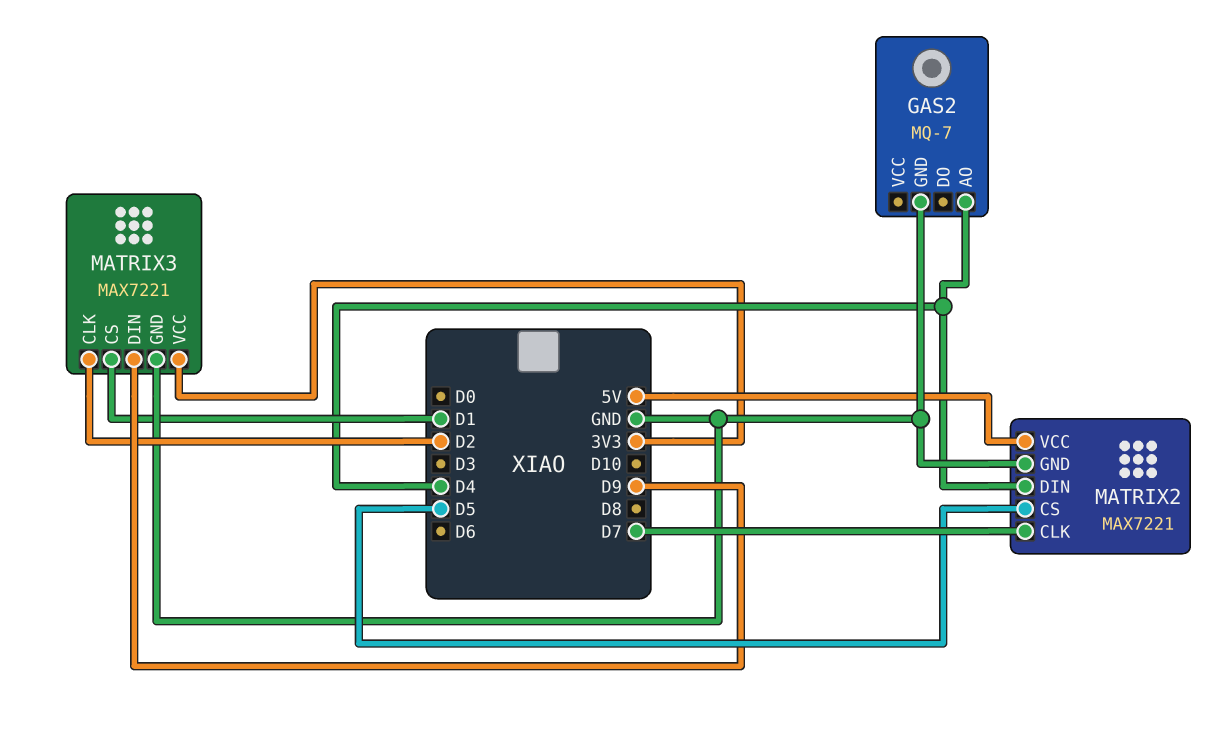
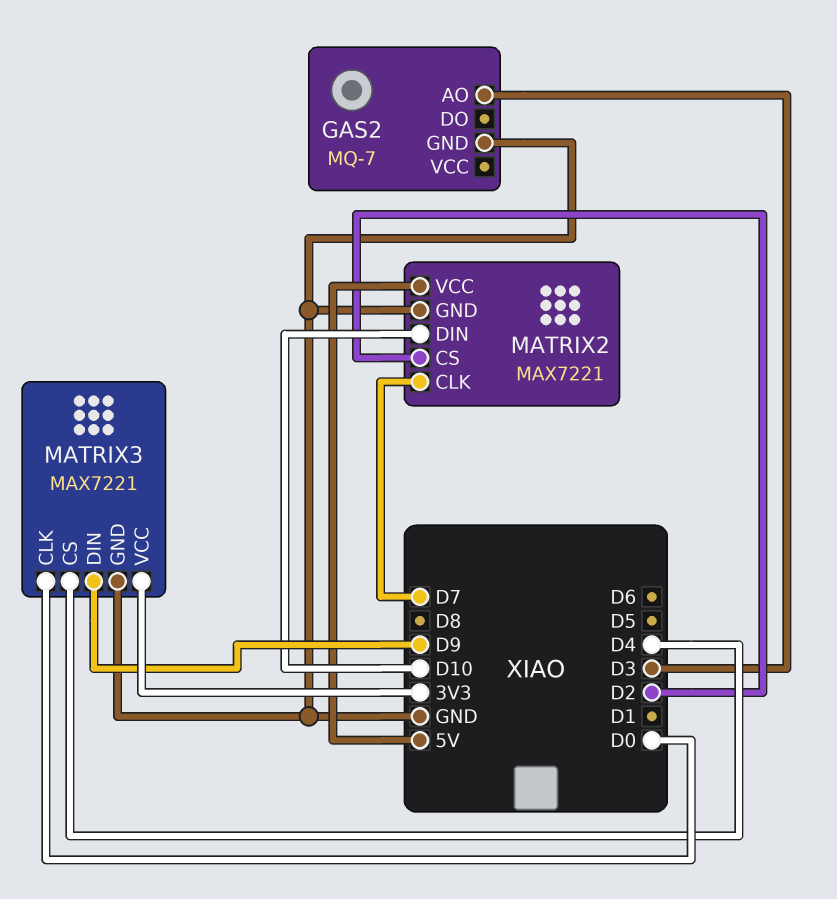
GAS2 pin AO: D4 -> D3
MATRIX2 pin CS: D5 -> D2
MATRIX2 pin DIN: D4 -> D10
MATRIX3 pin CLK: D2 -> D0
MATRIX3 pin CS: D1 -> D4

